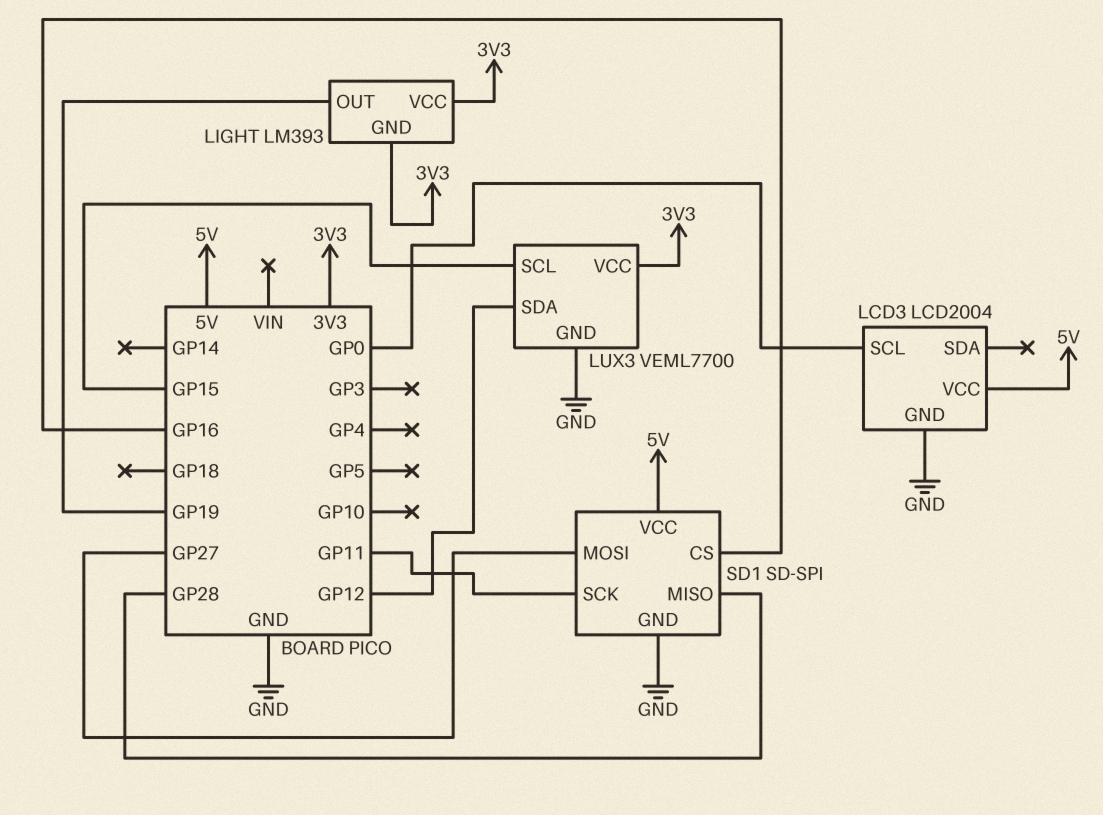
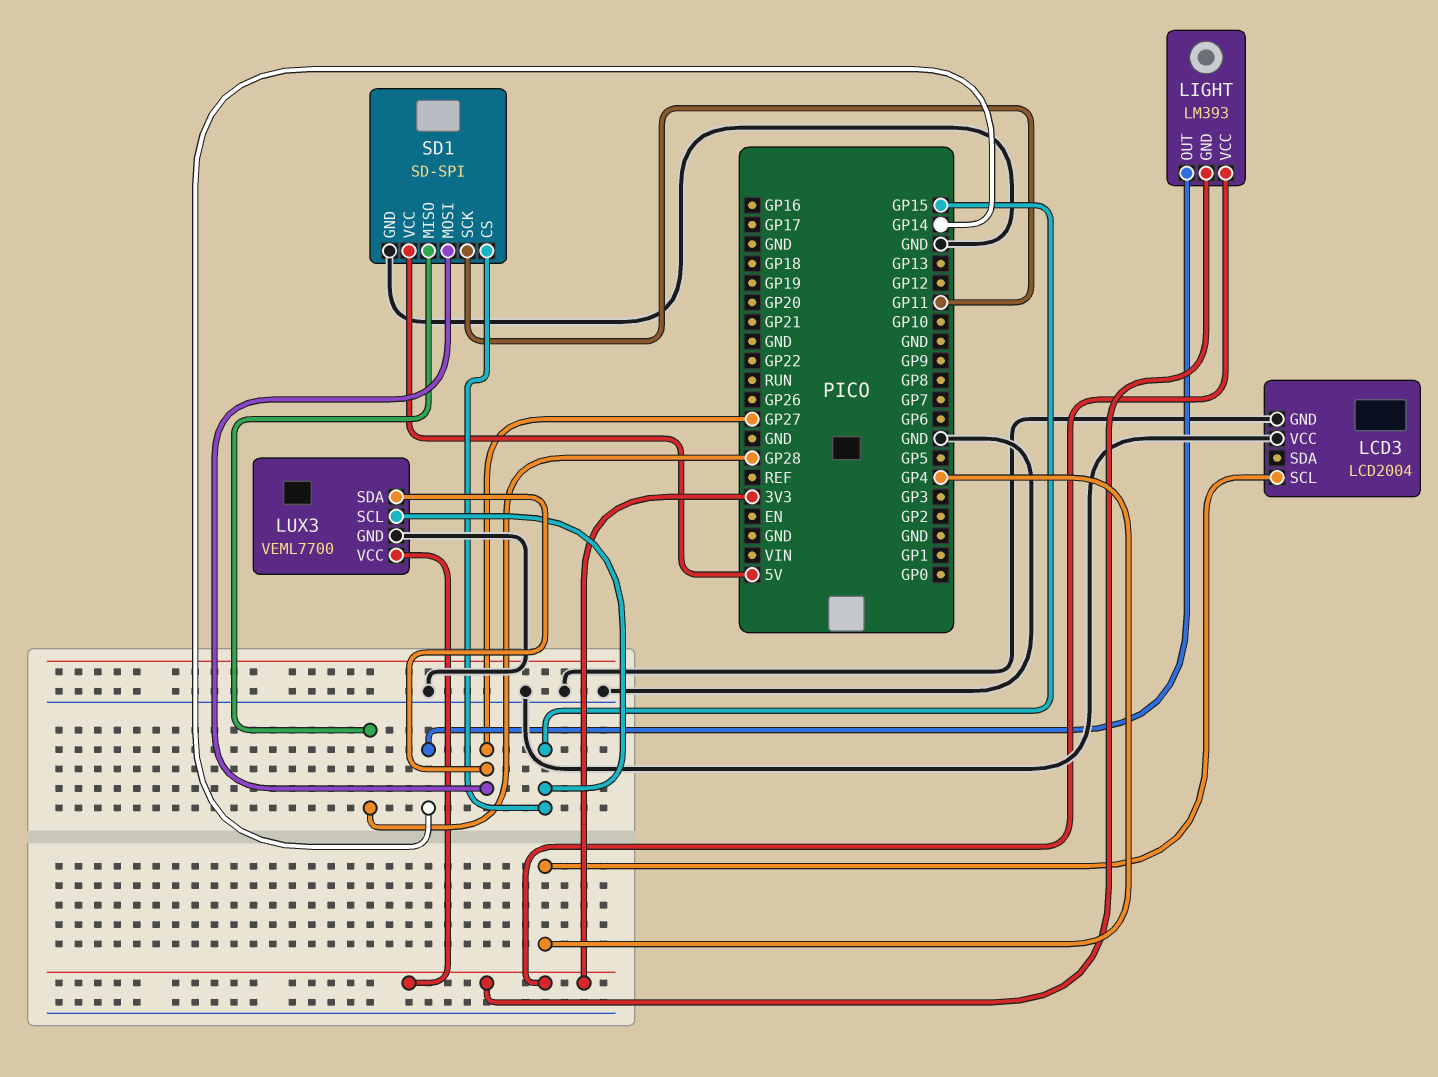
LCD3 pin SCL: GP0 -> GP4
LCD3 pin VCC: 5V -> GND
LIGHT pin OUT: GP19 -> GP14
LUX3 pin SDA: GP12 -> GP27
SD1 pin CS: GP16 -> GP15

